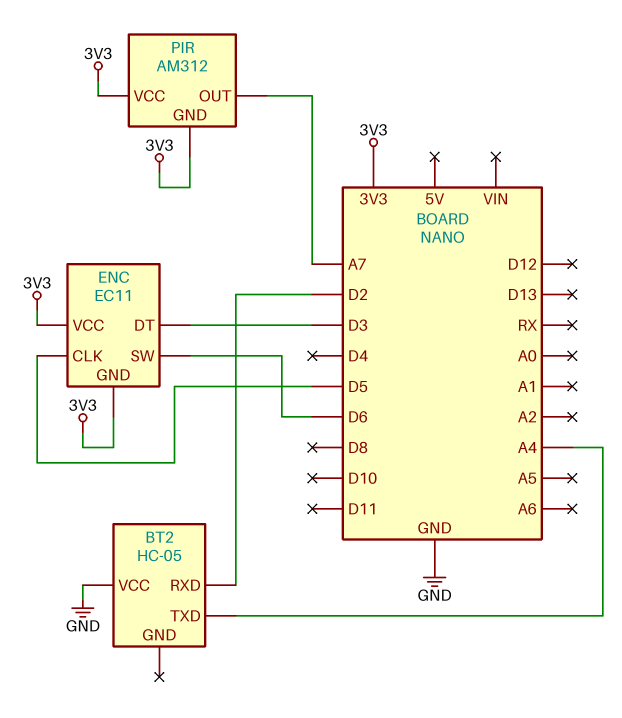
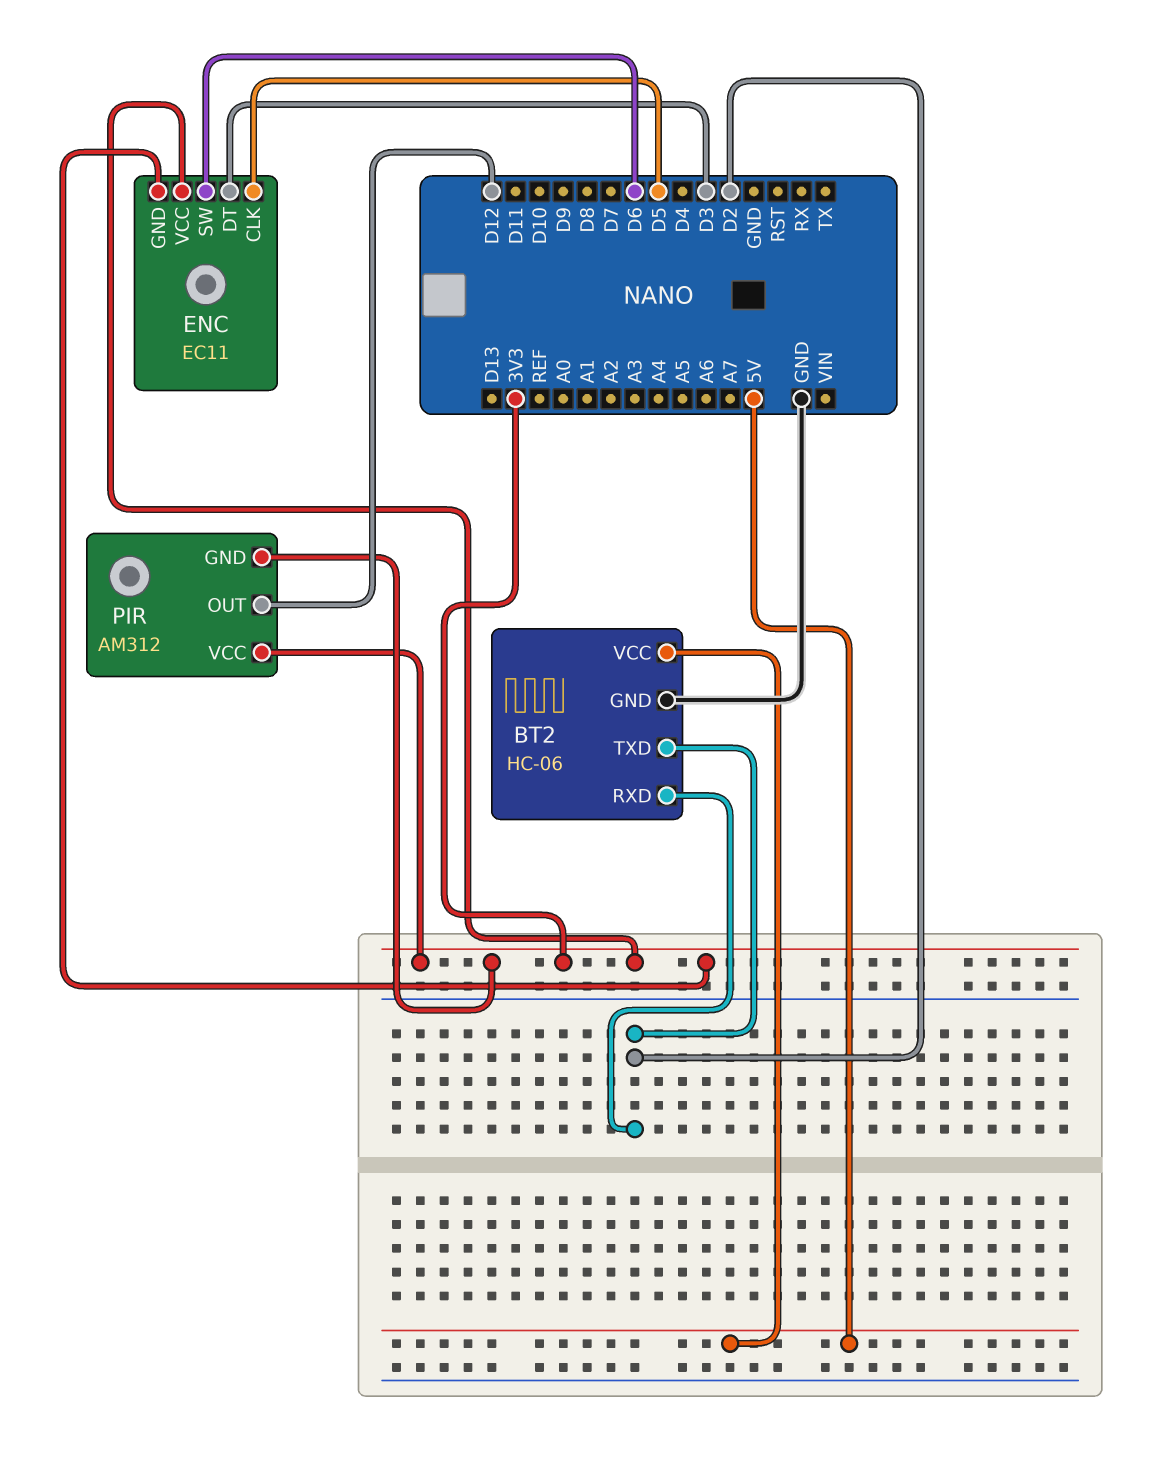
BT2: HC-05 -> HC-06
BT2 pin GND: none -> GND
BT2 pin TXD: A4 -> D2
BT2 pin VCC: GND -> 5V
PIR pin OUT: A7 -> D12

